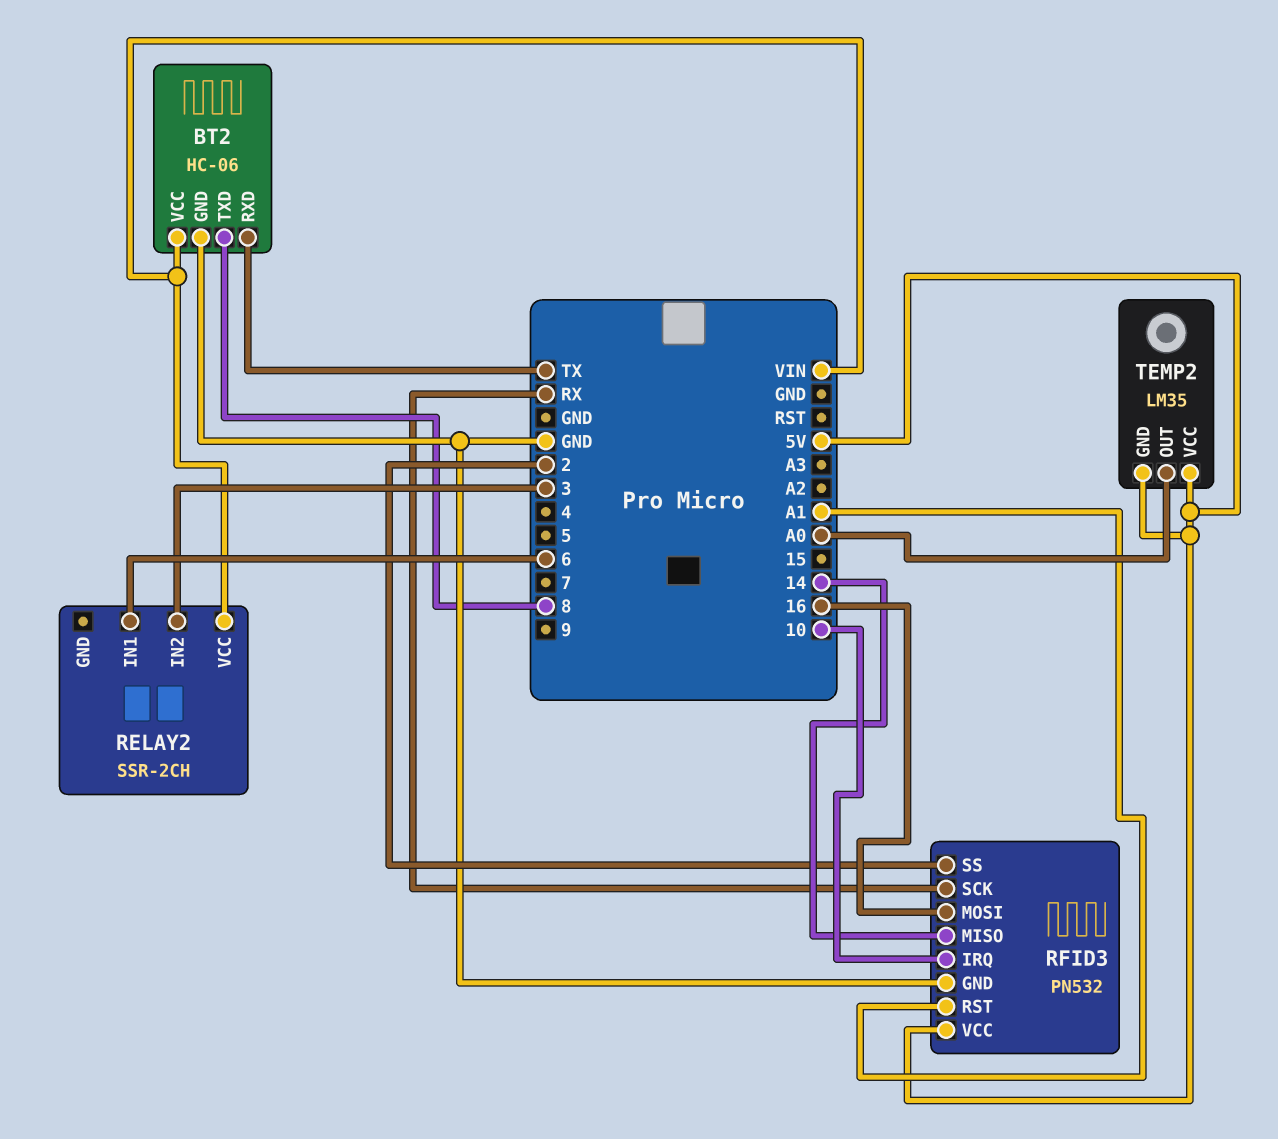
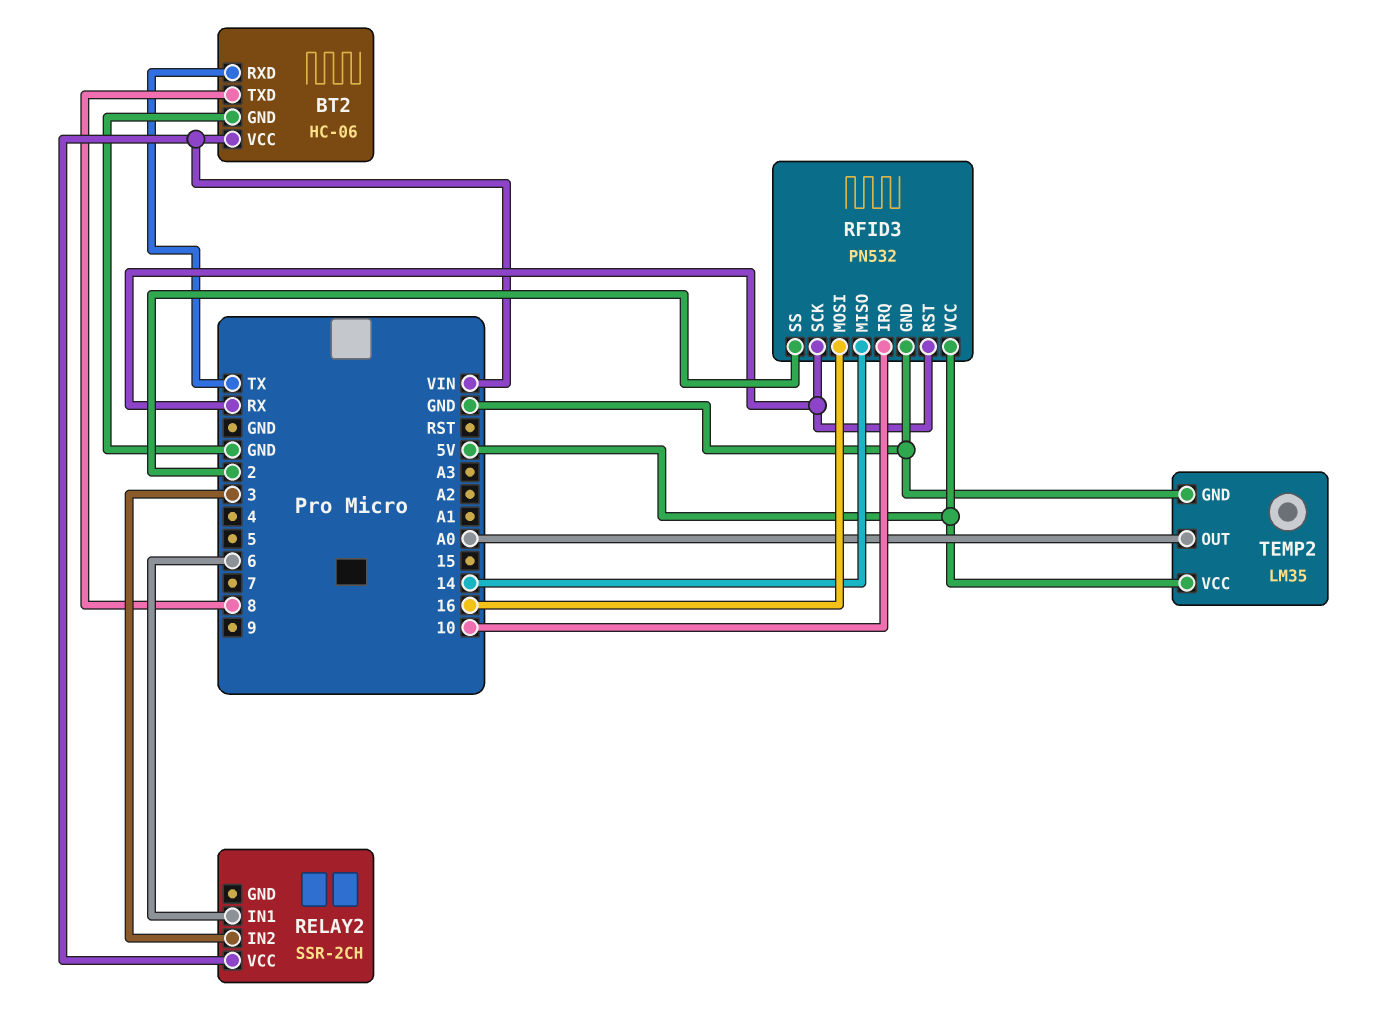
RFID3 pin RST: A1 -> RX
TEMP2 pin GND: 5V -> GND

